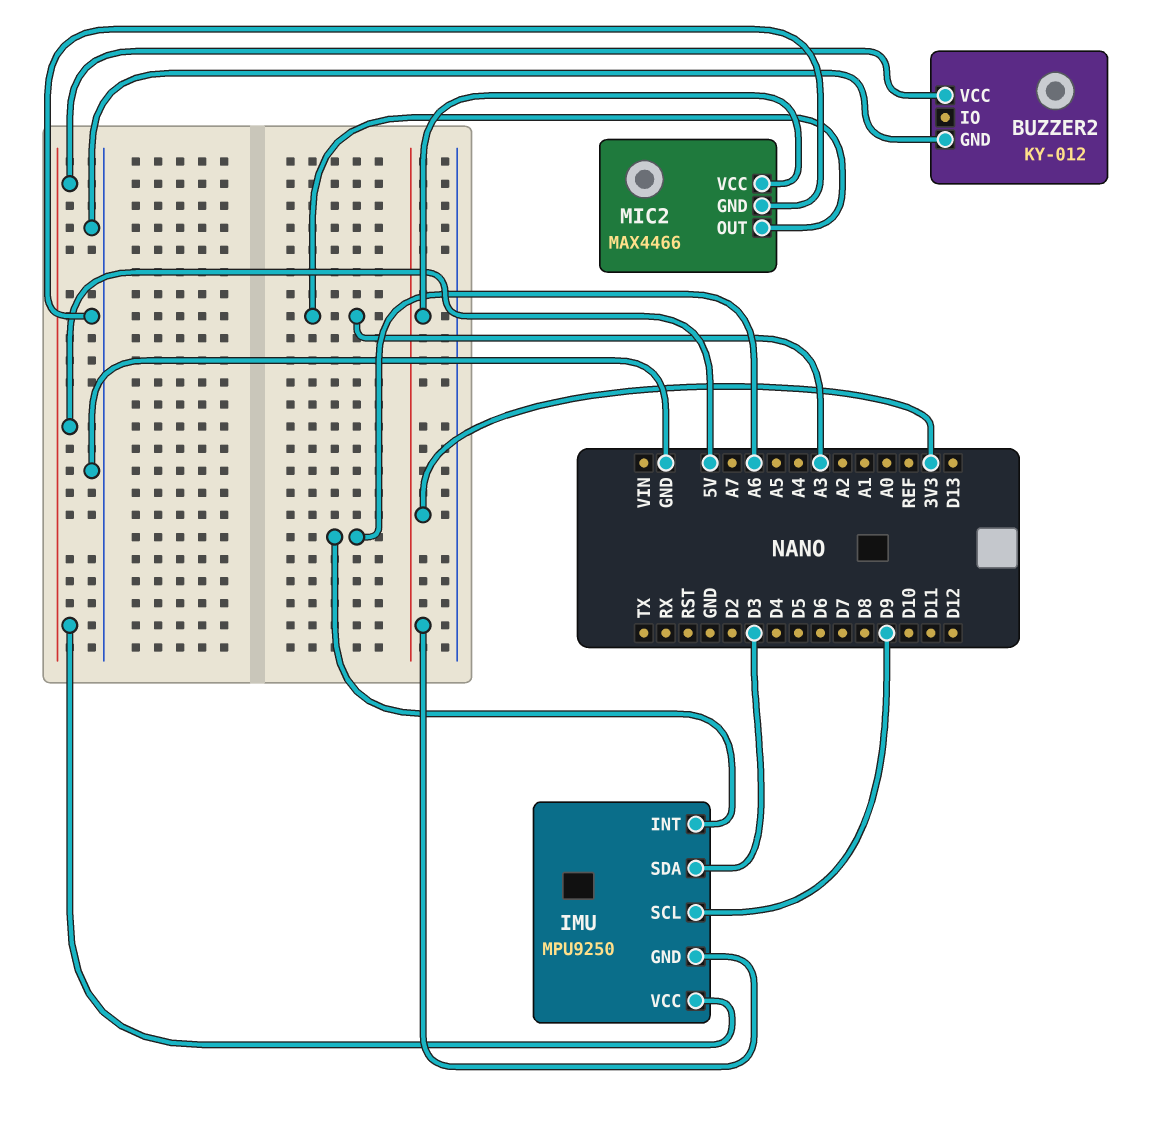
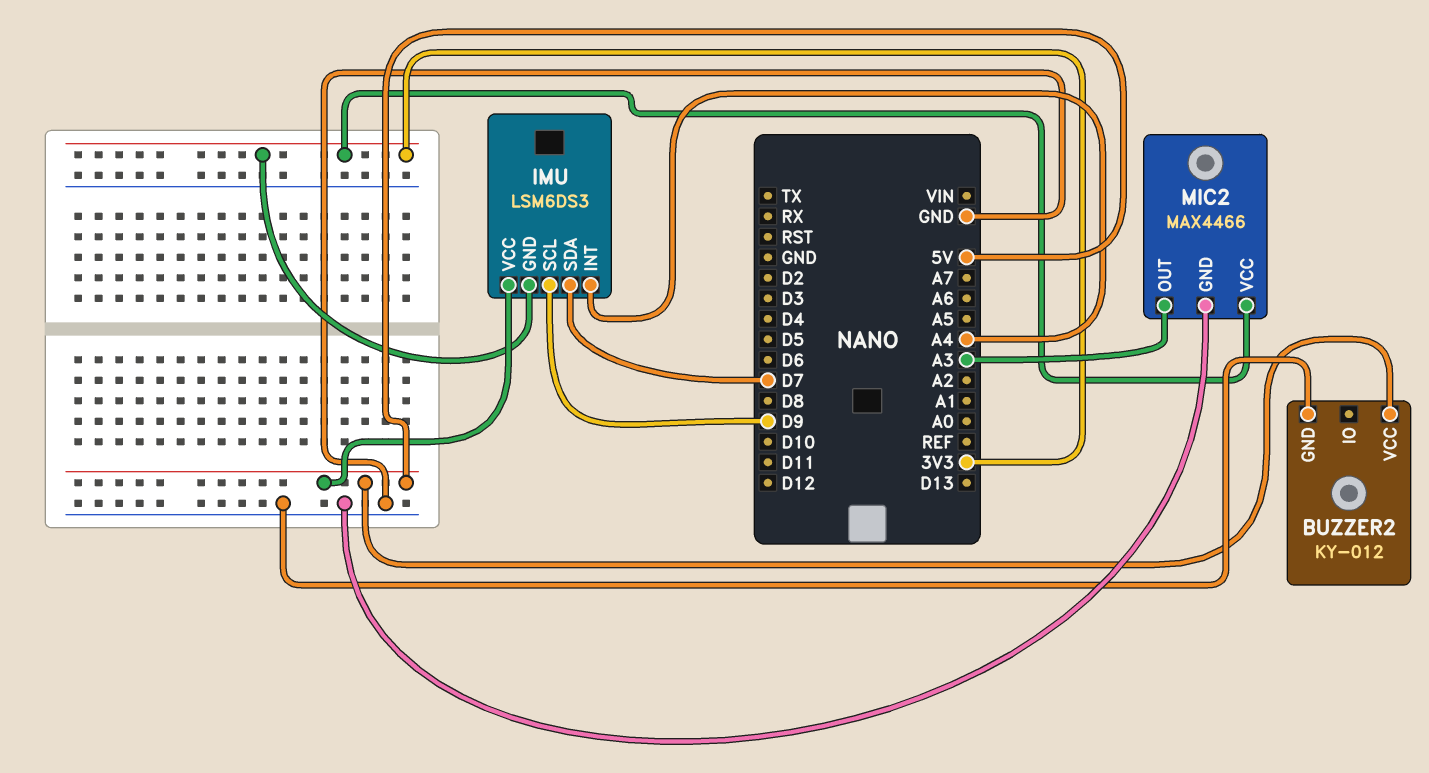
IMU: MPU9250 -> LSM6DS3
IMU pin INT: A6 -> A4
IMU pin SDA: D3 -> D7

